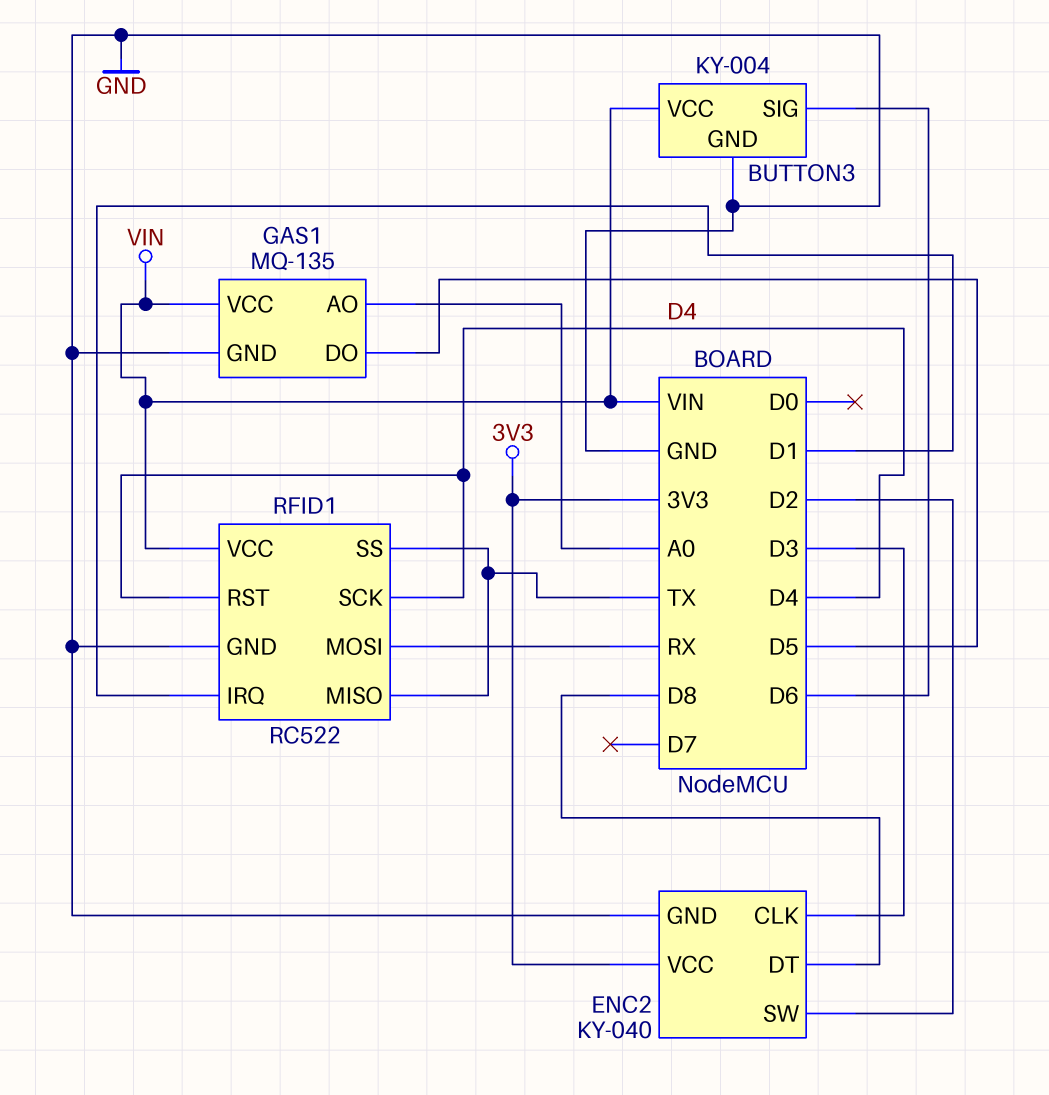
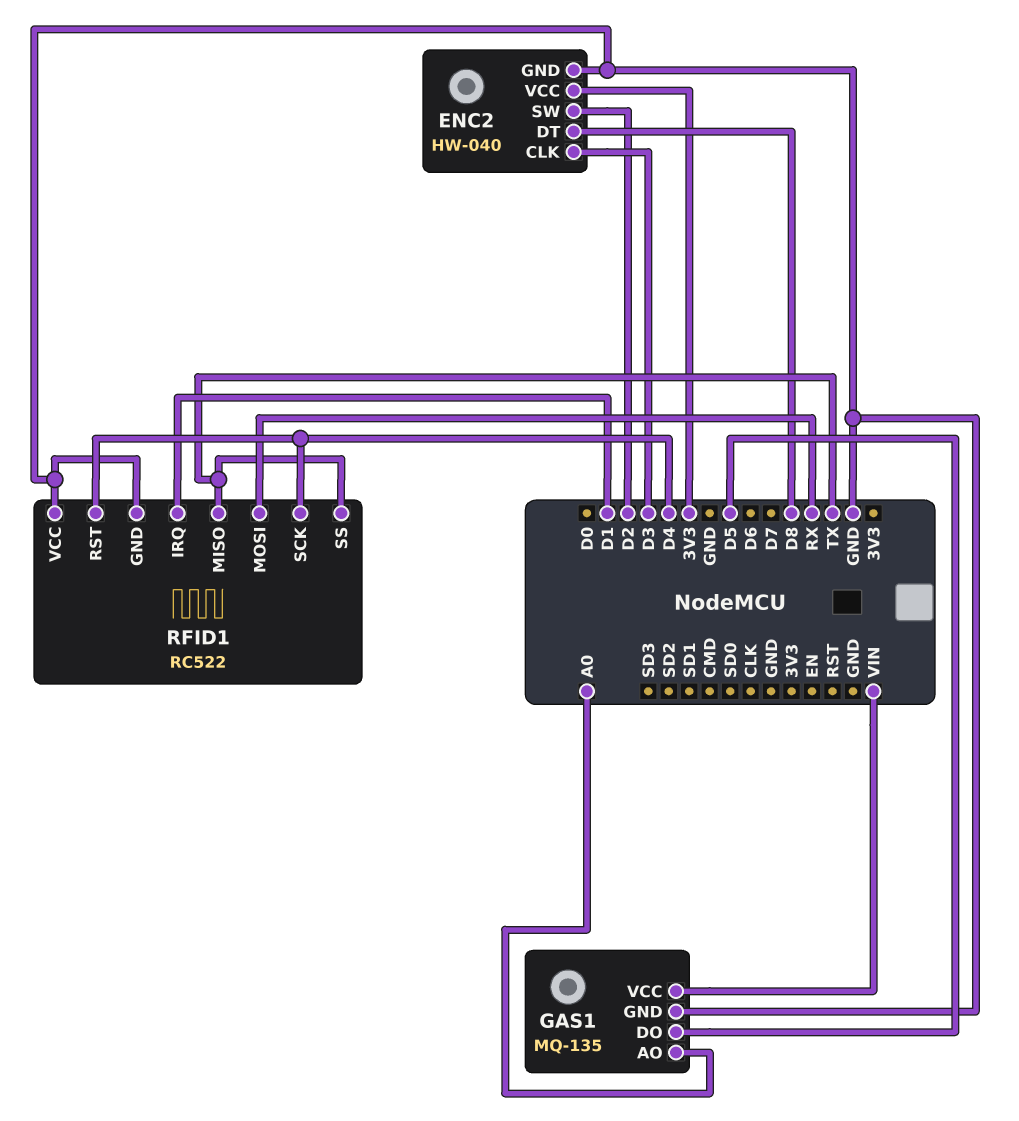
BUTTON3: KY-004 -> none
BUTTON3 pin GND: GND -> none
BUTTON3 pin SIG: D6 -> none
BUTTON3 pin VCC: VIN -> none
ENC2: KY-040 -> HW-040
RFID1 pin VCC: VIN -> GND

